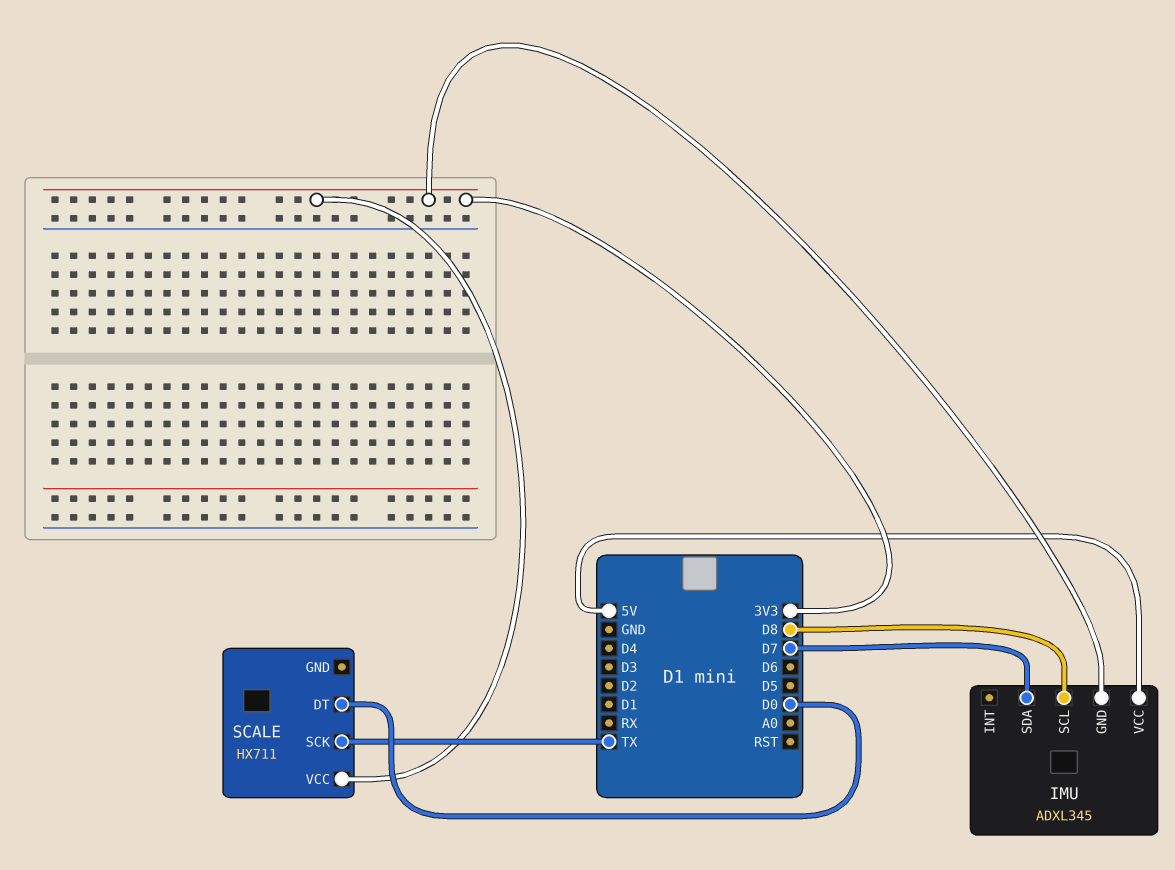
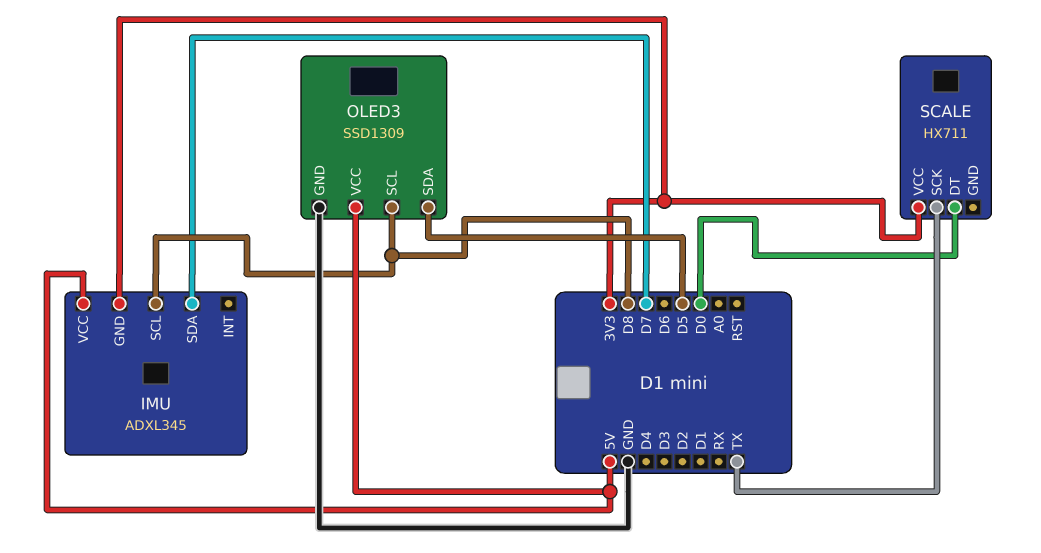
OLED3: none -> SSD1309
OLED3 pin GND: none -> GND
OLED3 pin SCL: none -> D8
OLED3 pin SDA: none -> D5
OLED3 pin VCC: none -> 5V

